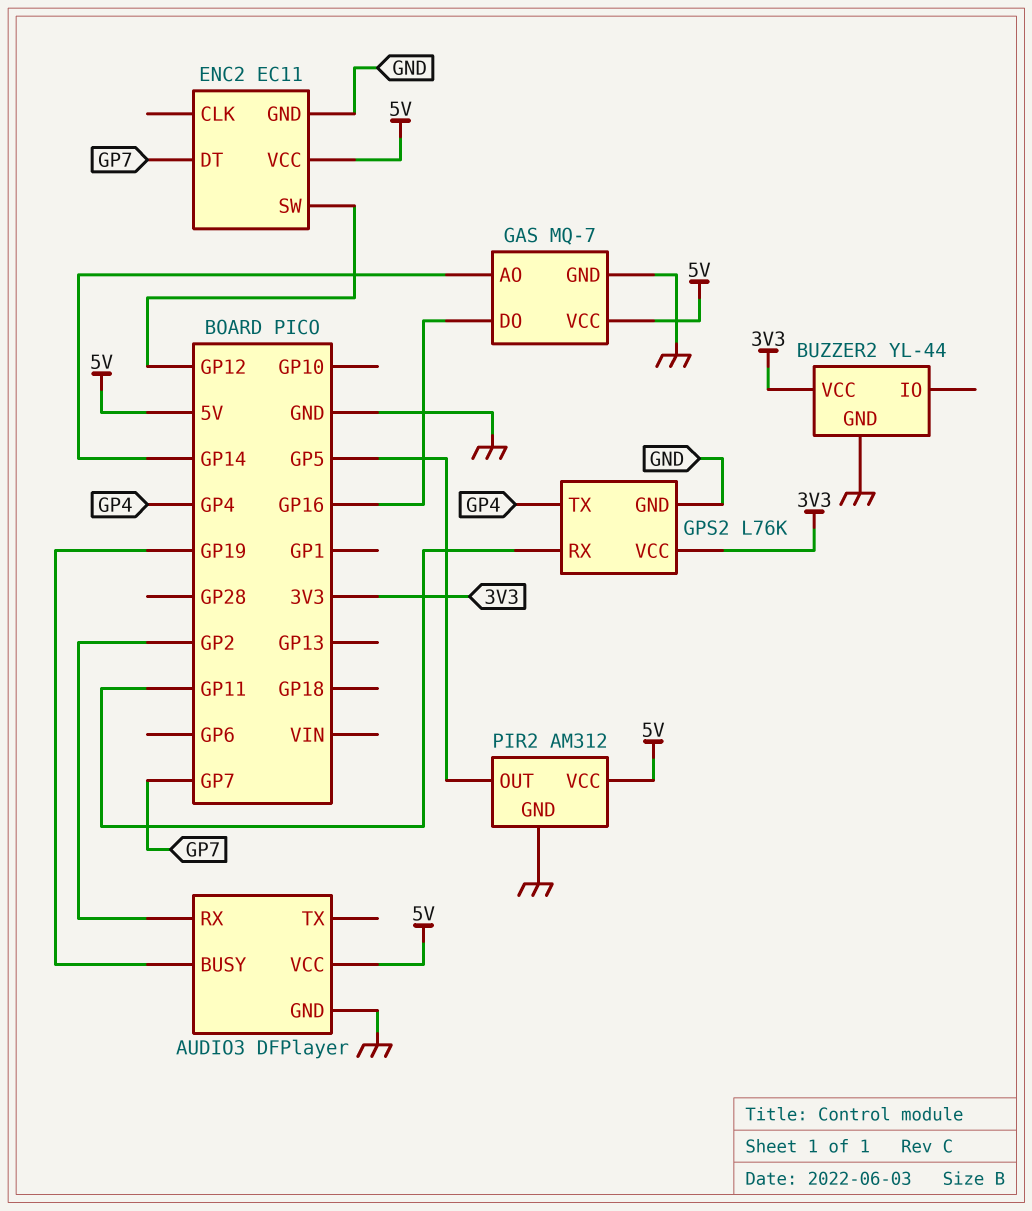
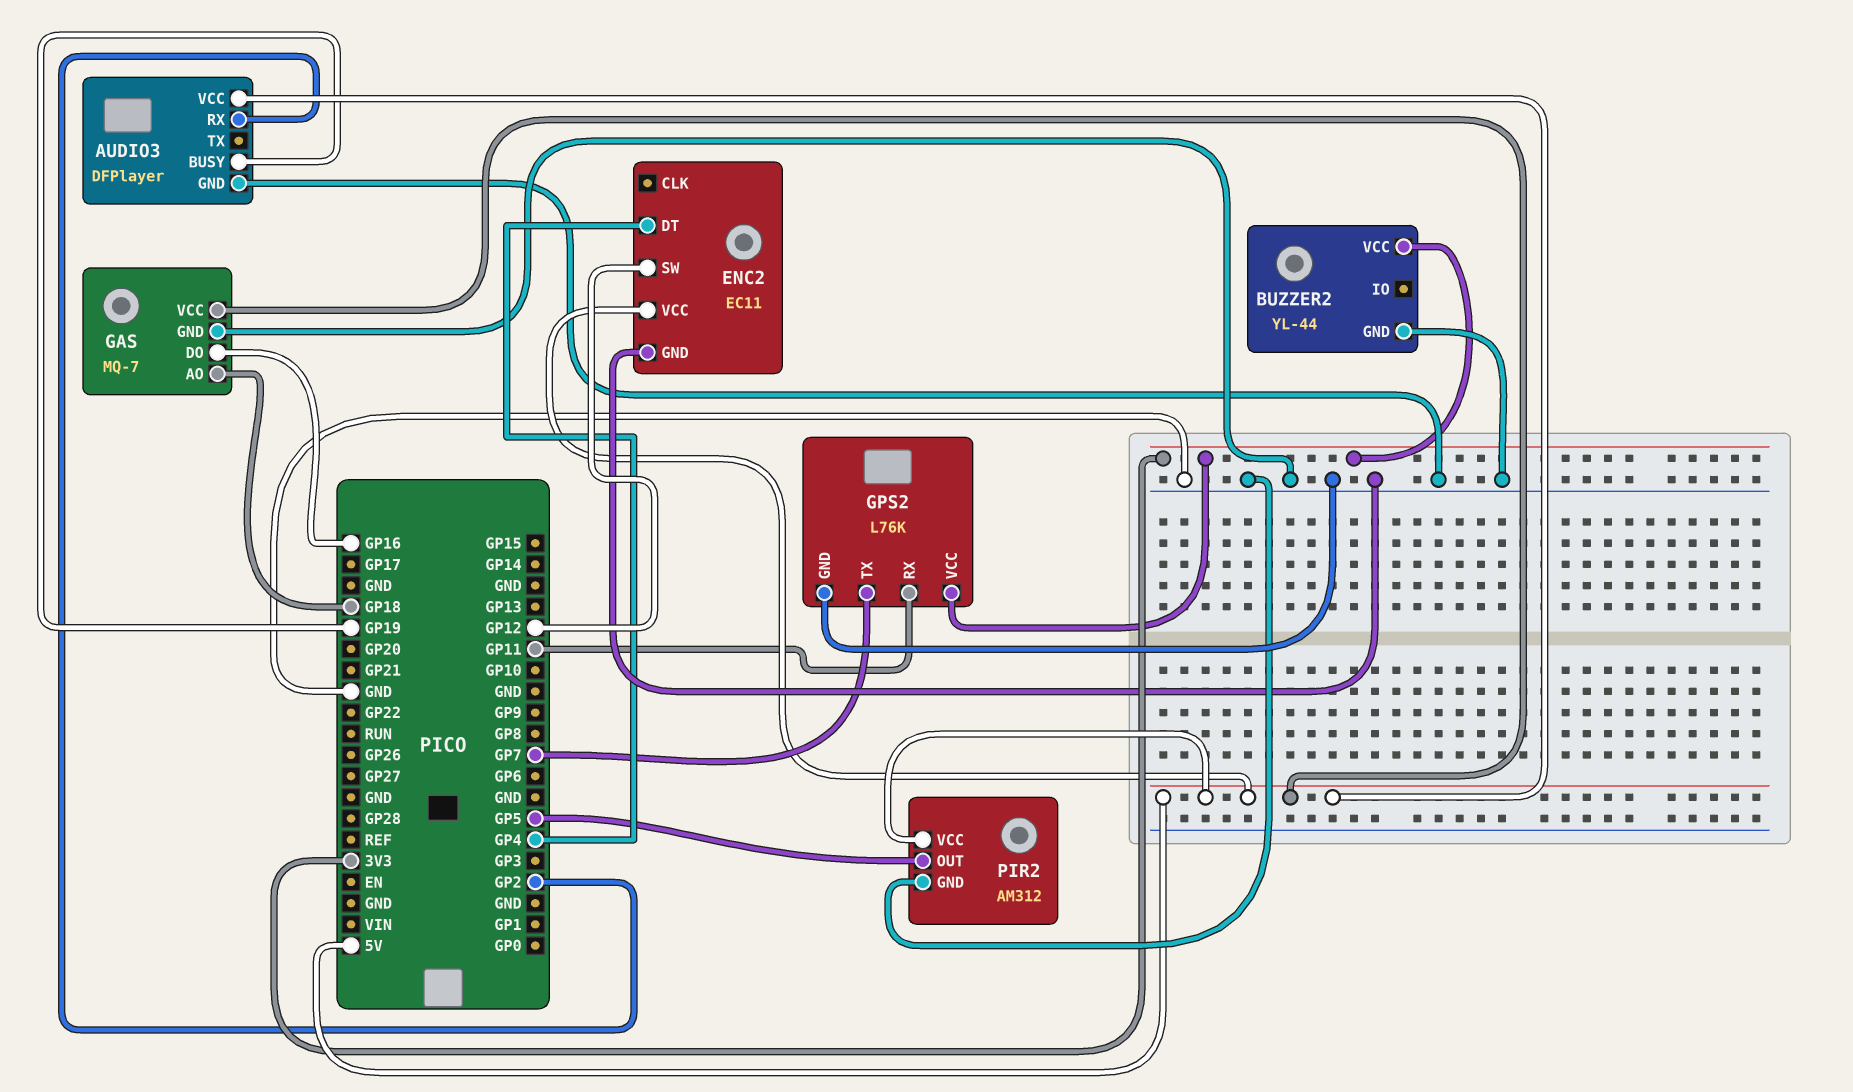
ENC2 pin DT: GP7 -> GP4
GAS pin AO: GP14 -> GP18
GPS2 pin TX: GP4 -> GP7

